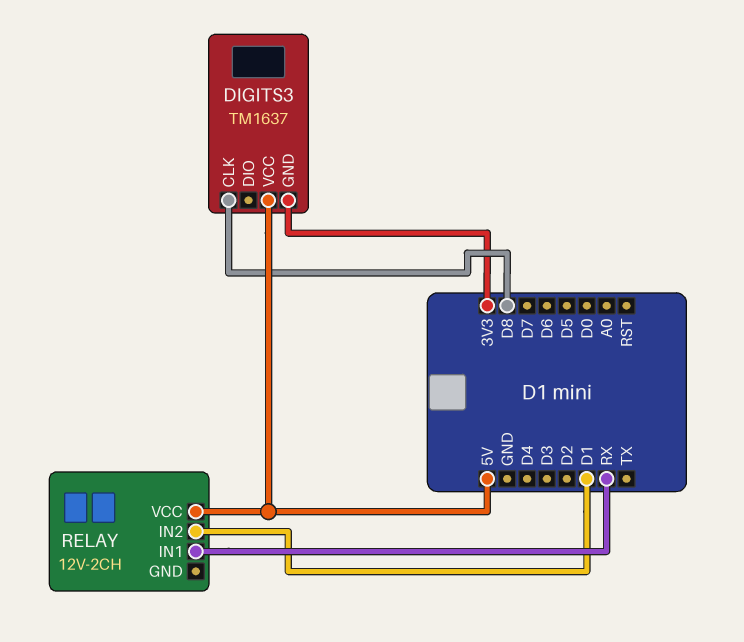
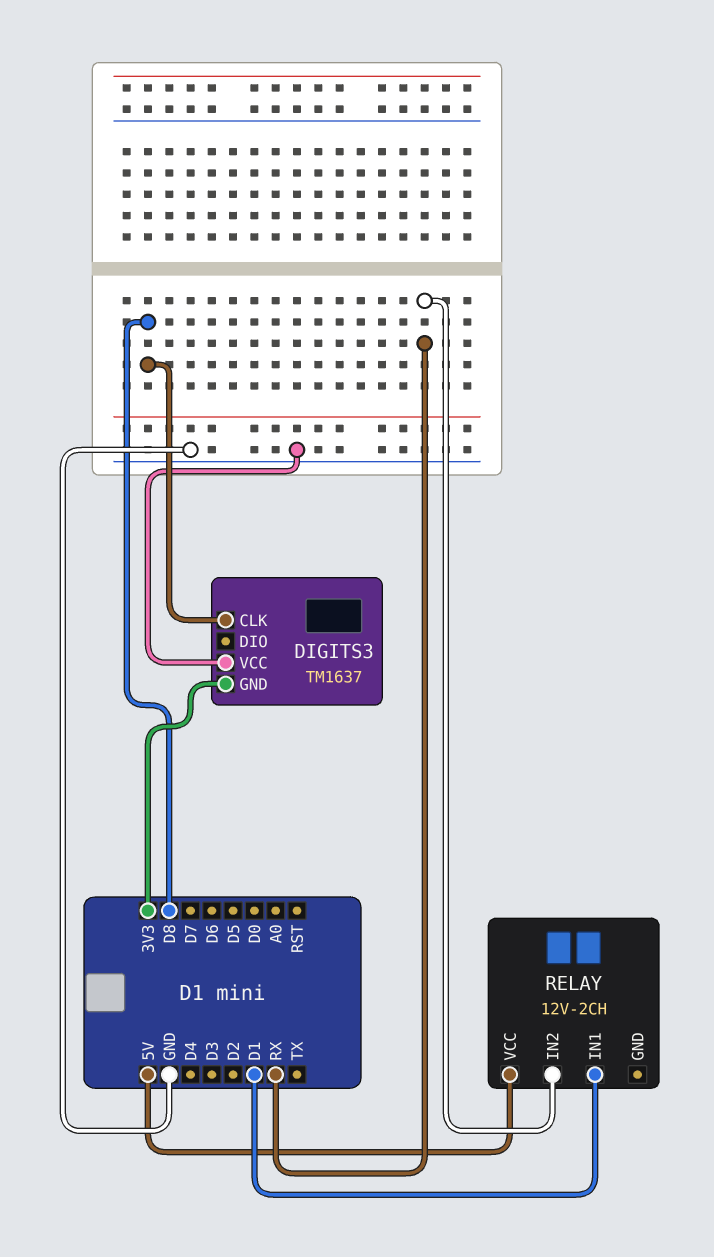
DIGITS3 pin VCC: 5V -> GND
RELAY pin IN1: RX -> D1
RELAY pin IN2: D1 -> RX

